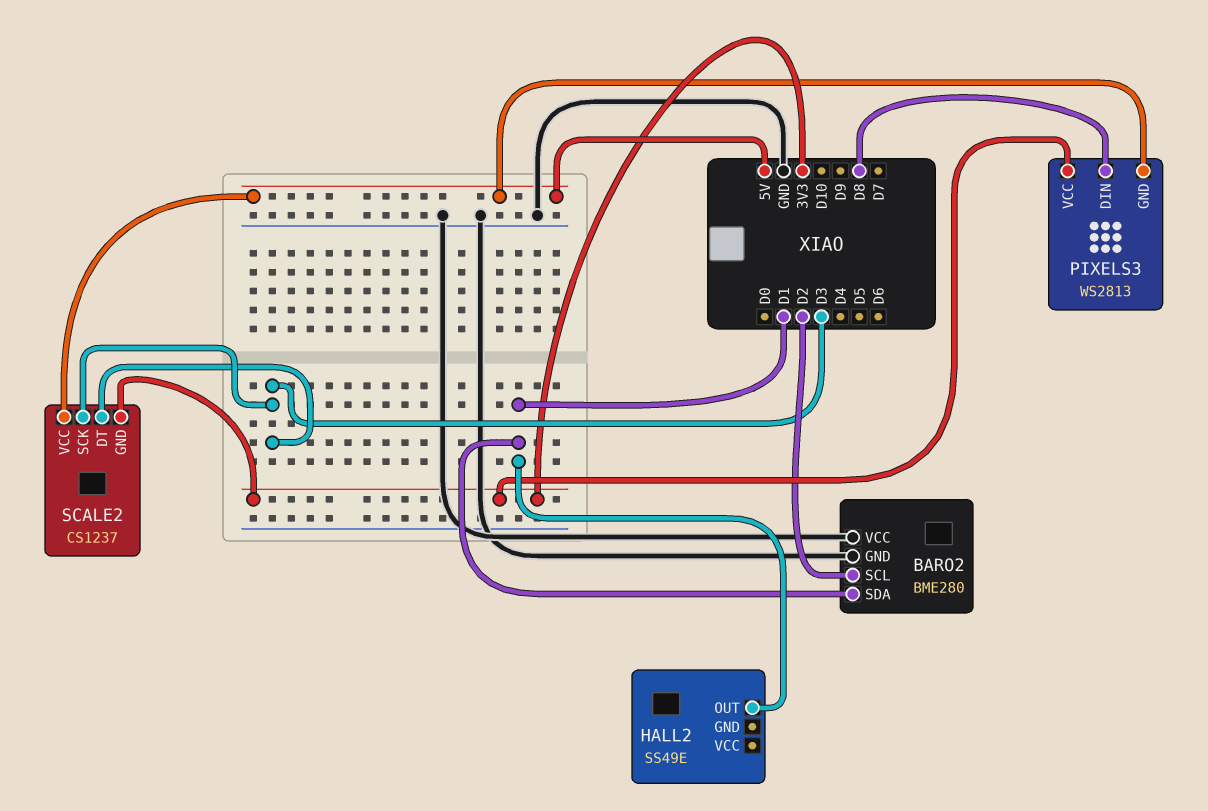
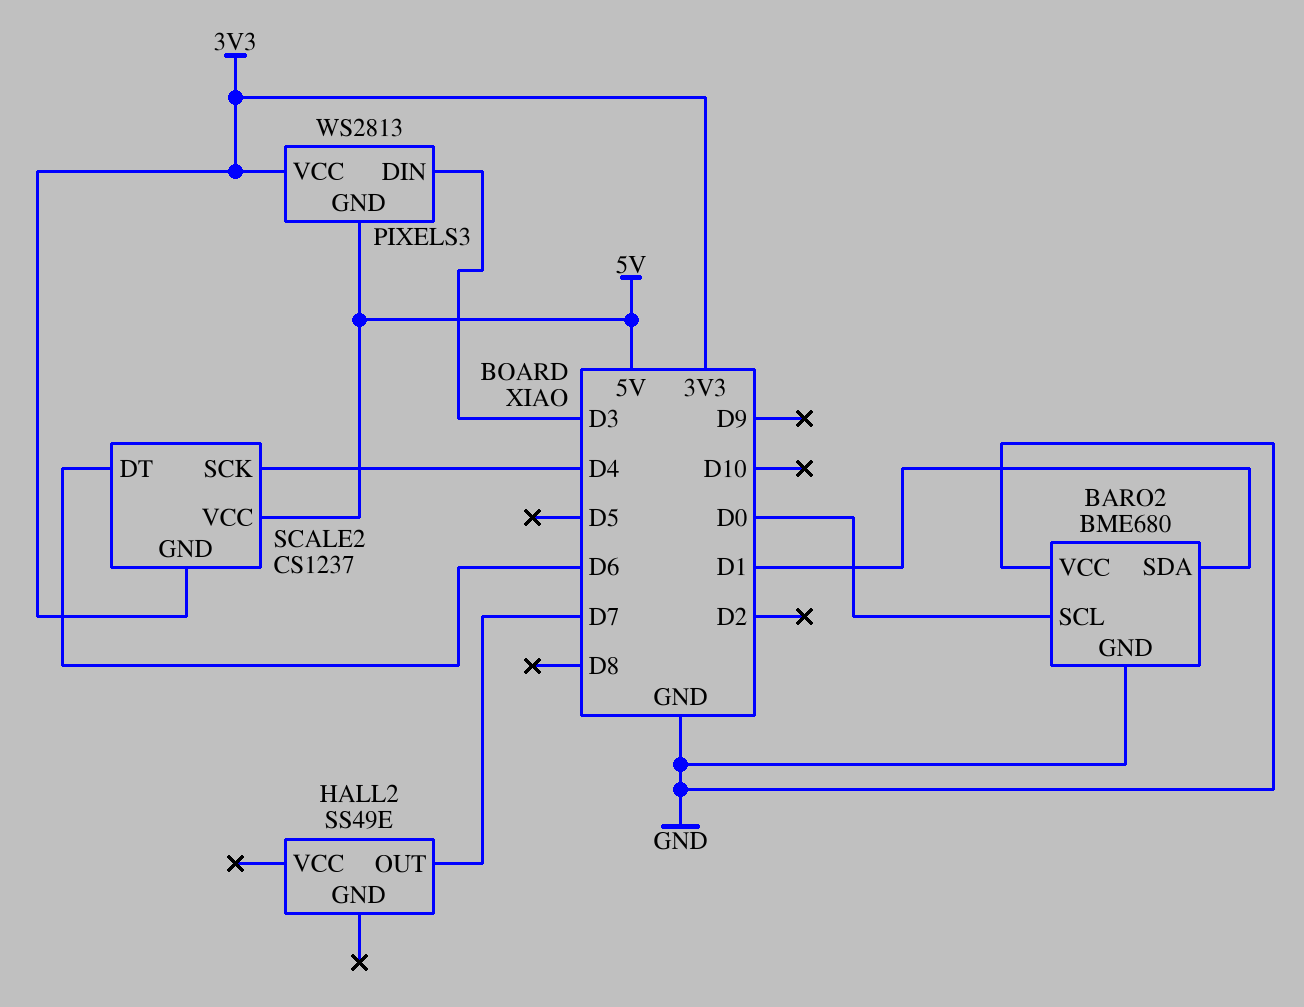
BARO2: BME280 -> BME680
BARO2 pin SCL: D2 -> D0
HALL2 pin OUT: D1 -> D7
PIXELS3 pin DIN: D8 -> D3
SCALE2 pin DT: D3 -> D6
SCALE2 pin SCK: D3 -> D4

